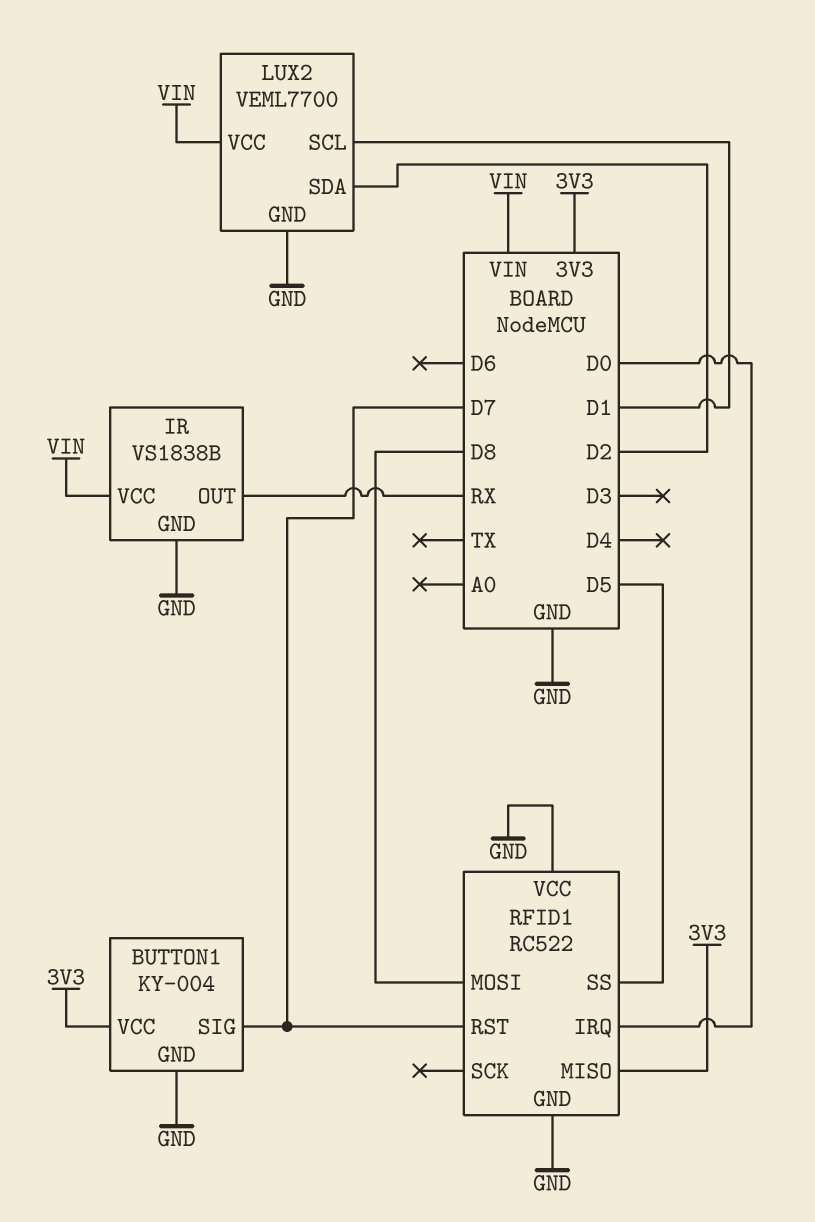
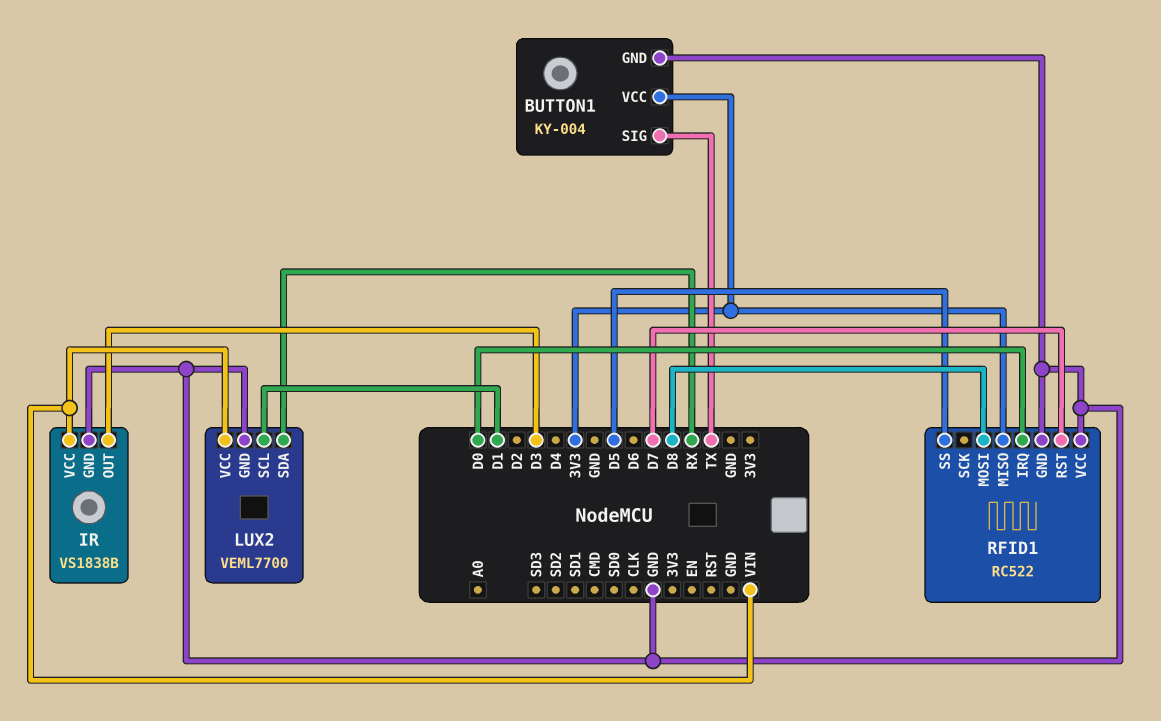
BUTTON1 pin SIG: D7 -> TX
IR pin OUT: RX -> D3
LUX2 pin SDA: D2 -> RX

